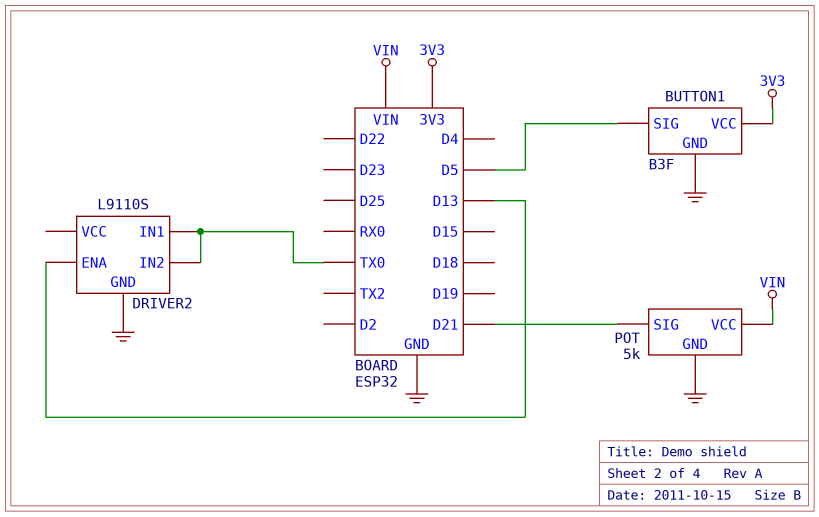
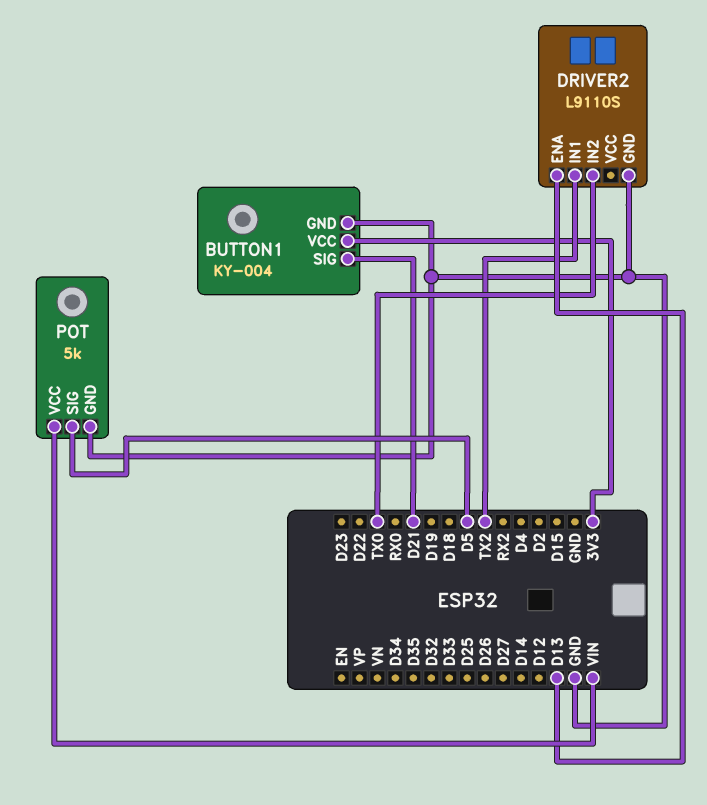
BUTTON1: B3F -> KY-004
BUTTON1 pin SIG: D5 -> D21
DRIVER2 pin IN1: TX0 -> TX2
POT pin SIG: D21 -> D5

